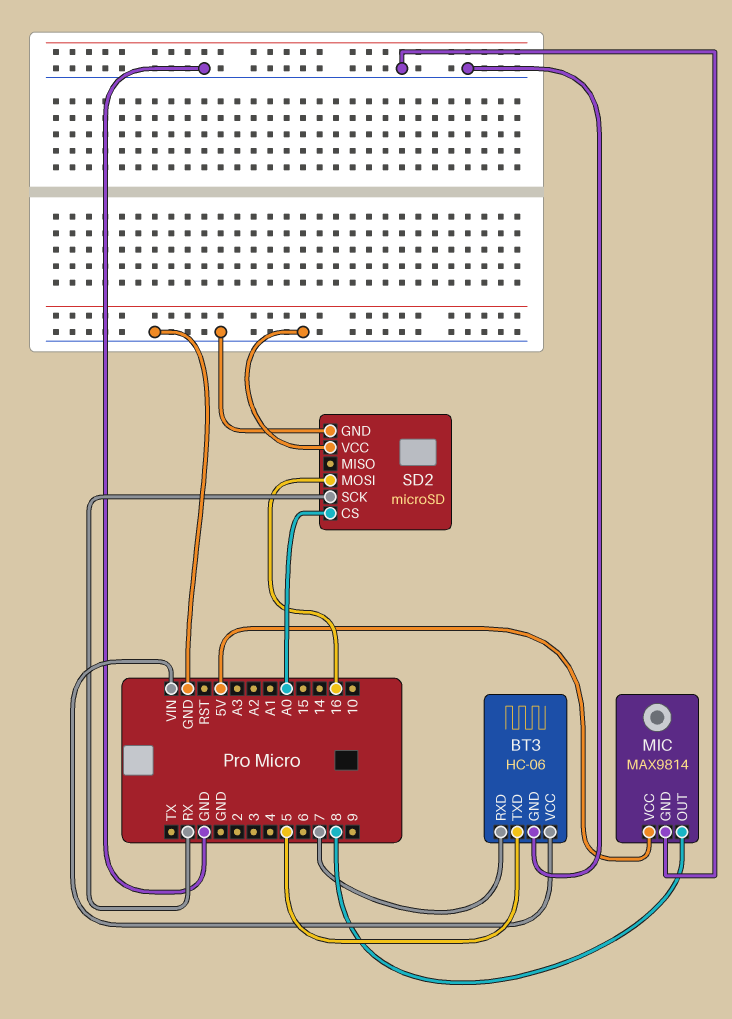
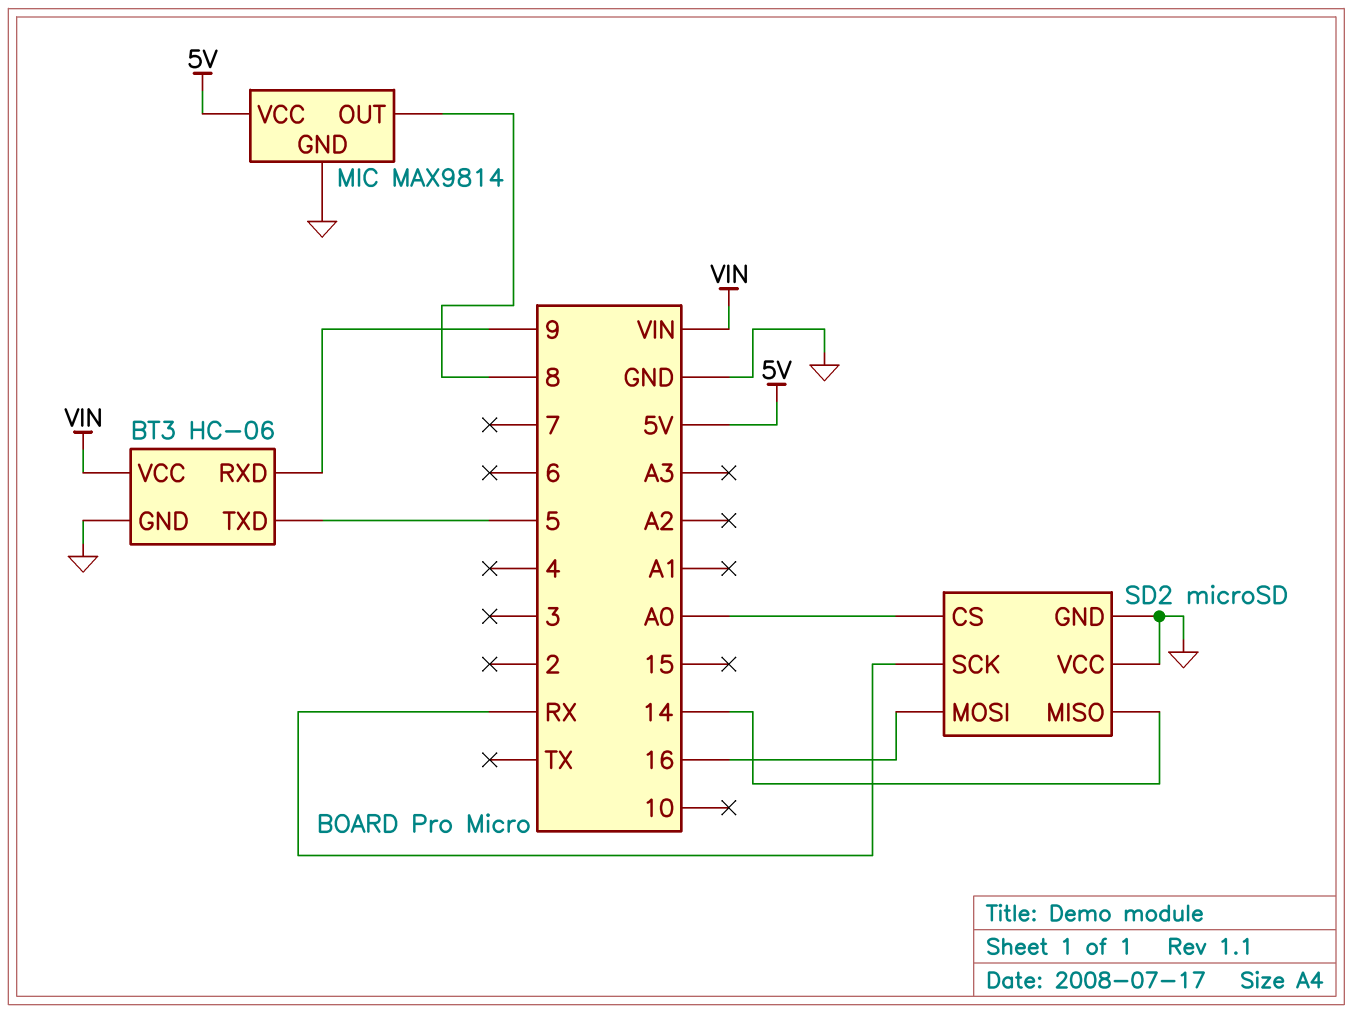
BT3 pin RXD: 7 -> 9
SD2 pin MISO: none -> 14

